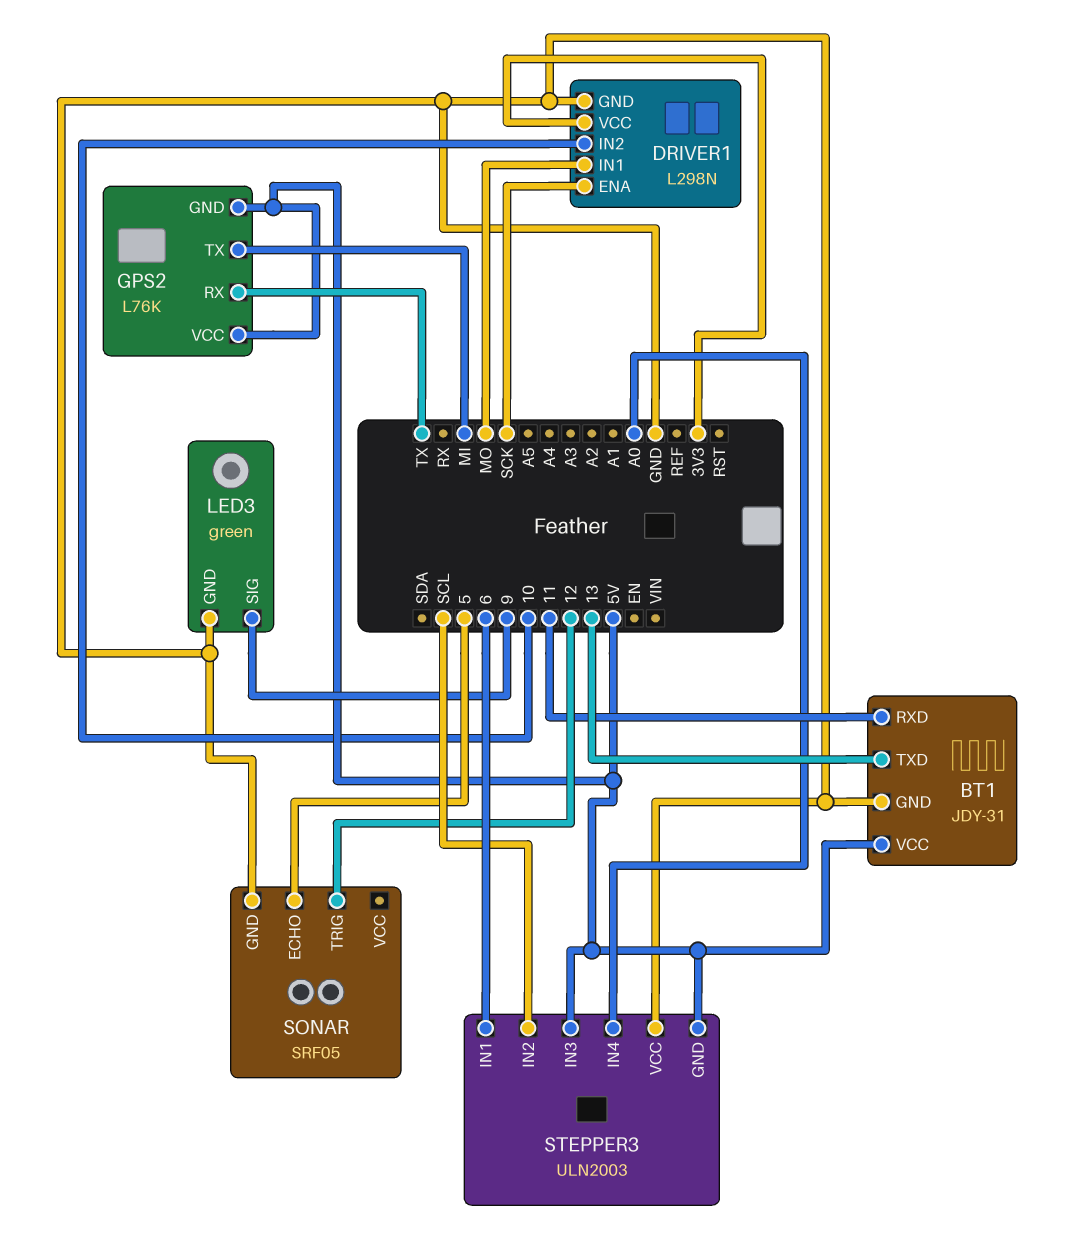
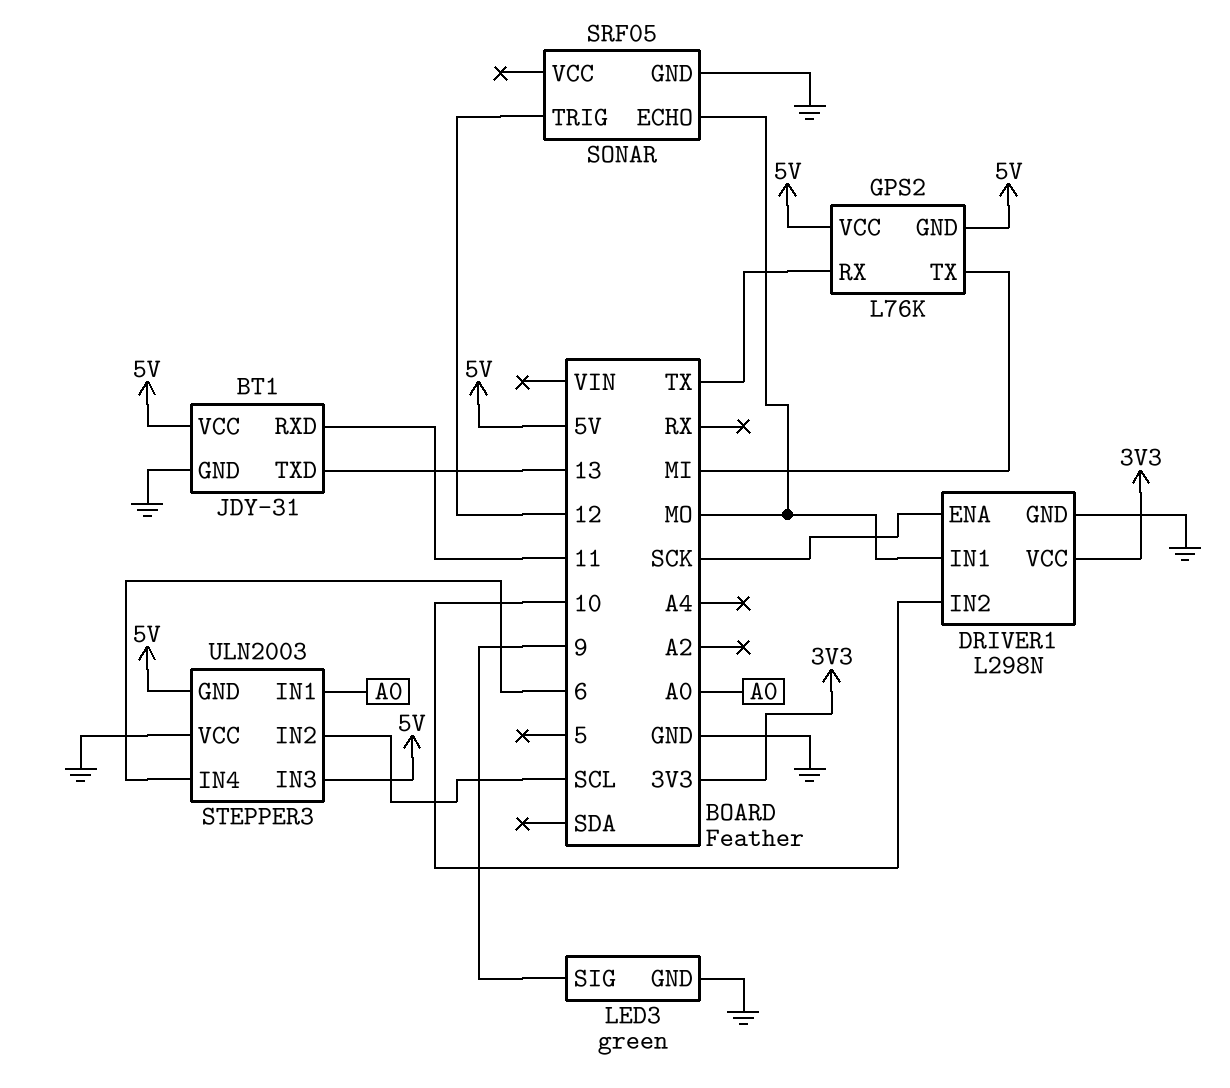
SONAR pin ECHO: 5 -> MO
STEPPER3 pin IN1: 6 -> A0
STEPPER3 pin IN4: A0 -> 6

